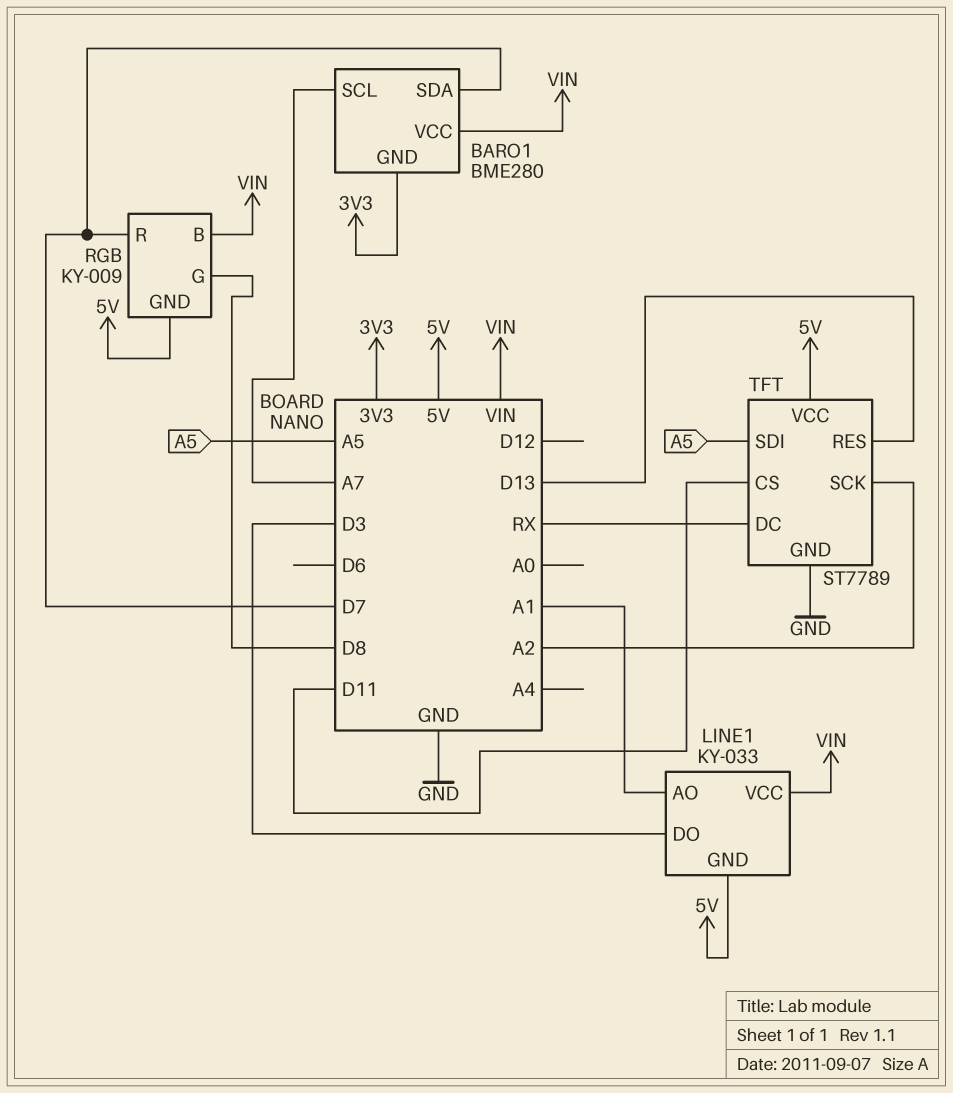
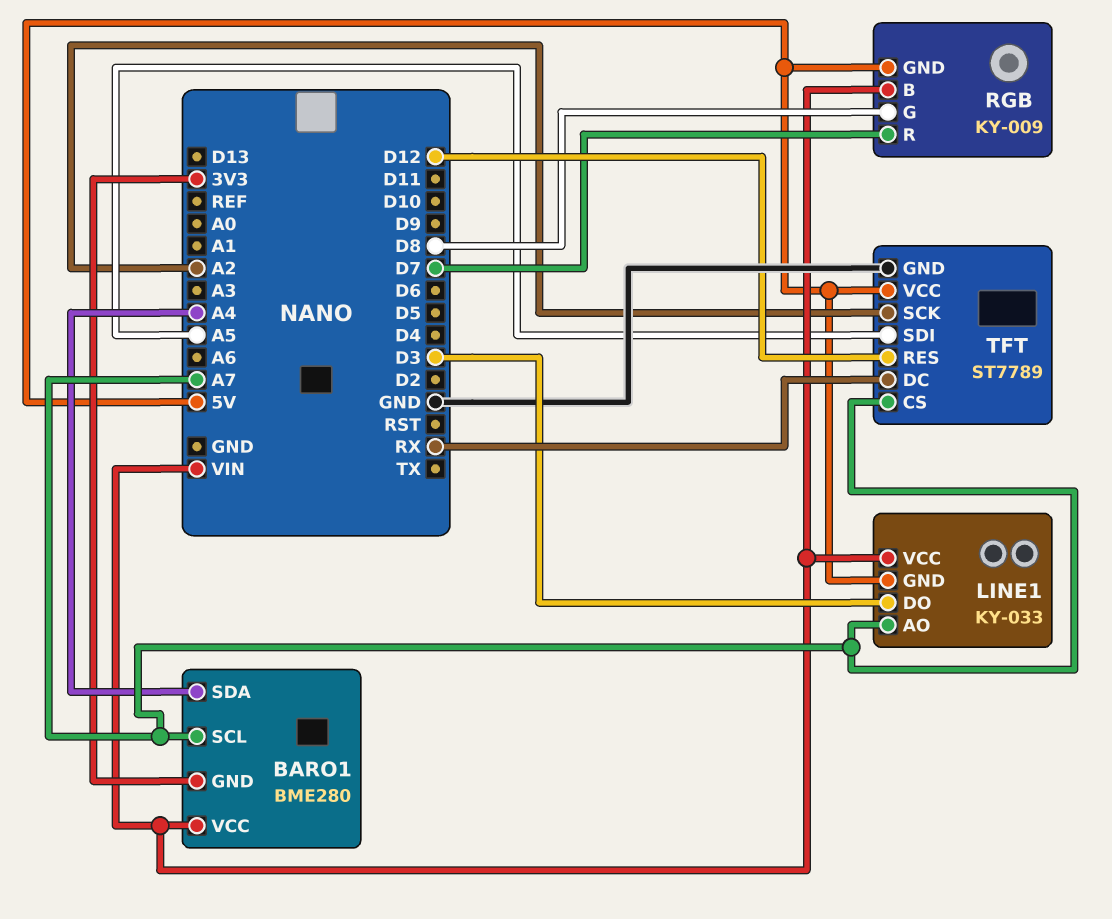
BARO1 pin SDA: D7 -> A4
LINE1 pin AO: A1 -> A7
TFT pin CS: D11 -> A7
TFT pin RES: D13 -> D12

